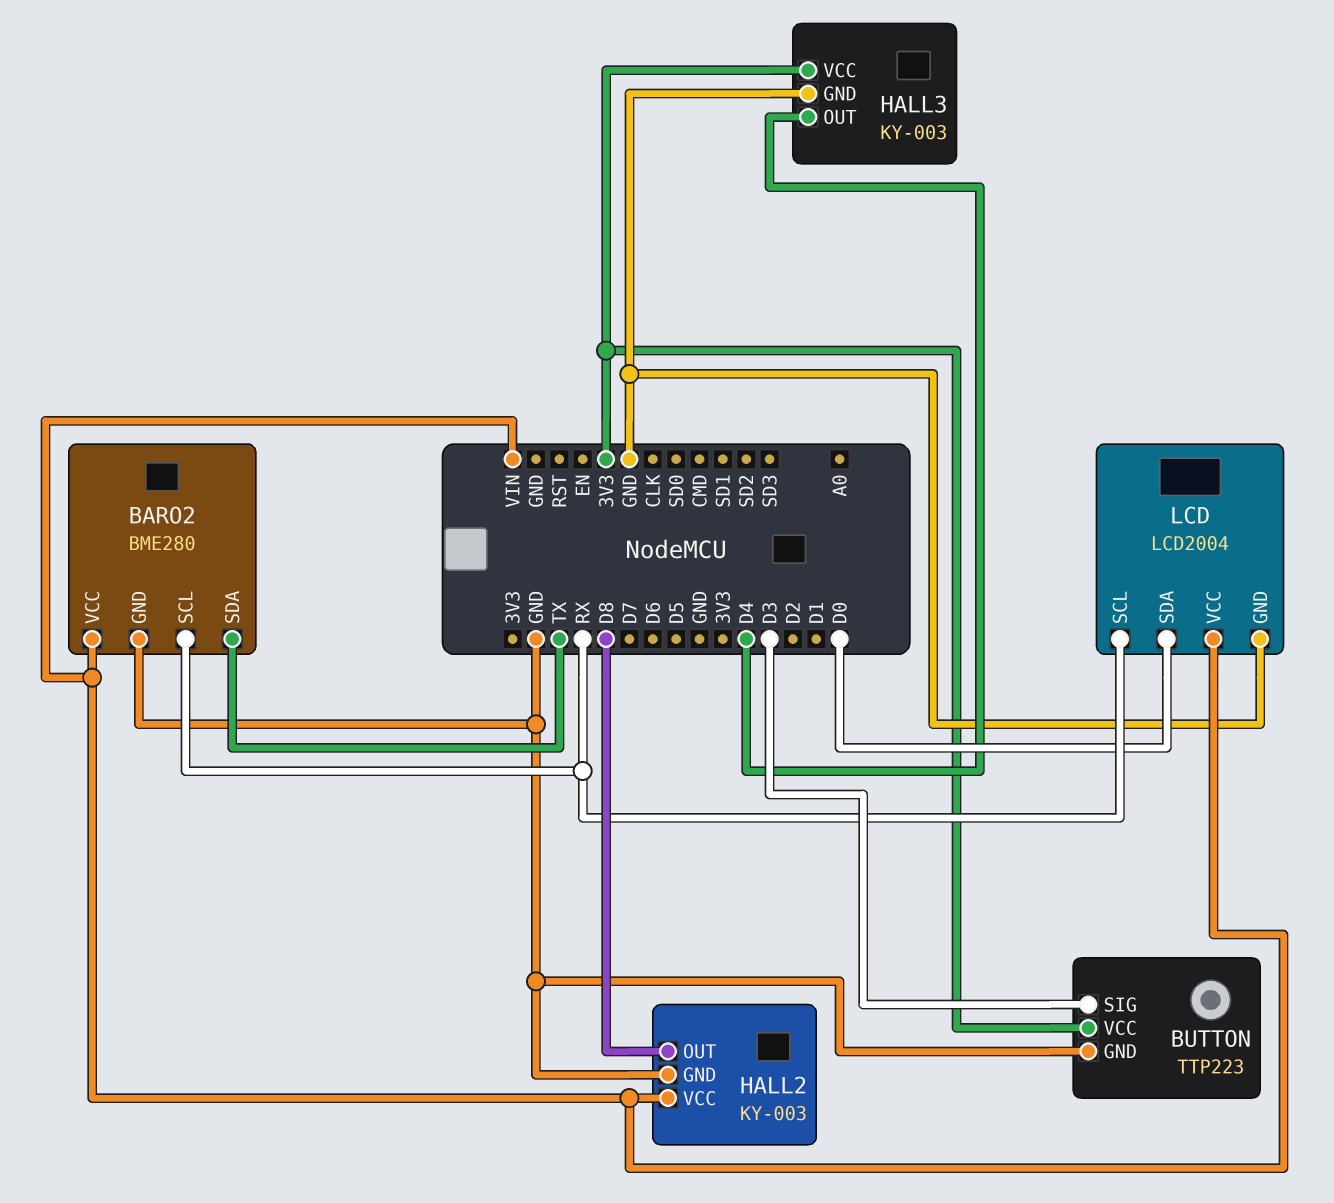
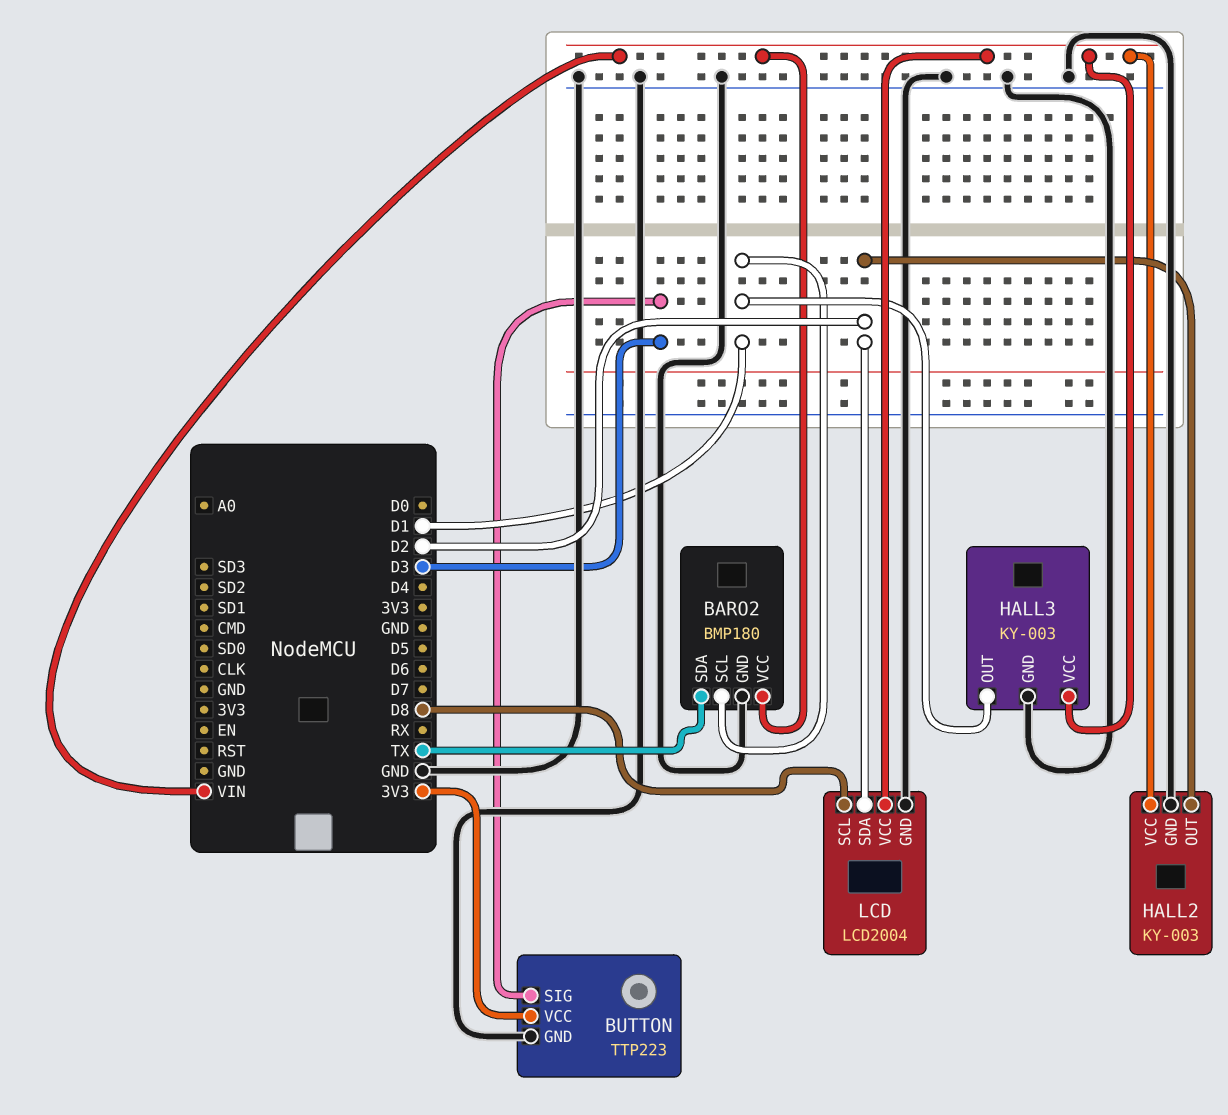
BARO2: BME280 -> BMP180
BARO2 pin SCL: RX -> D1
HALL2 pin OUT: D8 -> D2
HALL3 pin OUT: D4 -> D1
HALL3 pin VCC: 3V3 -> VIN
LCD pin SCL: RX -> D8
LCD pin SDA: D0 -> D2

